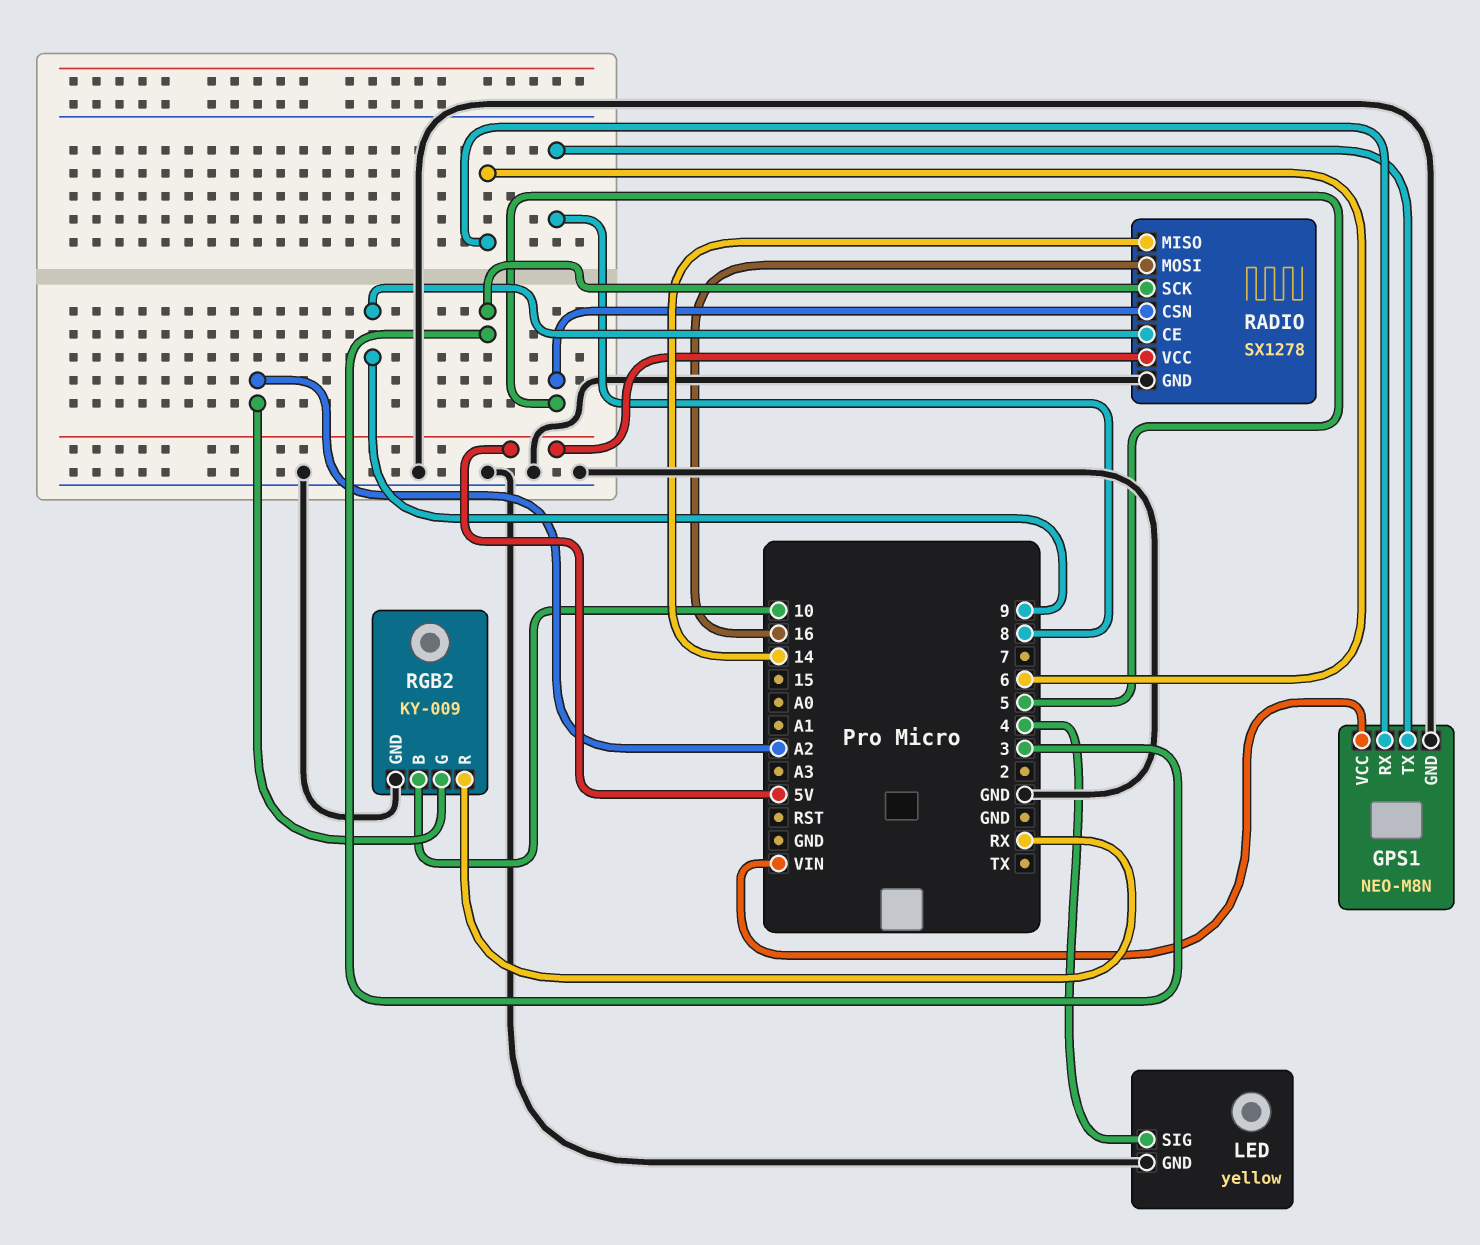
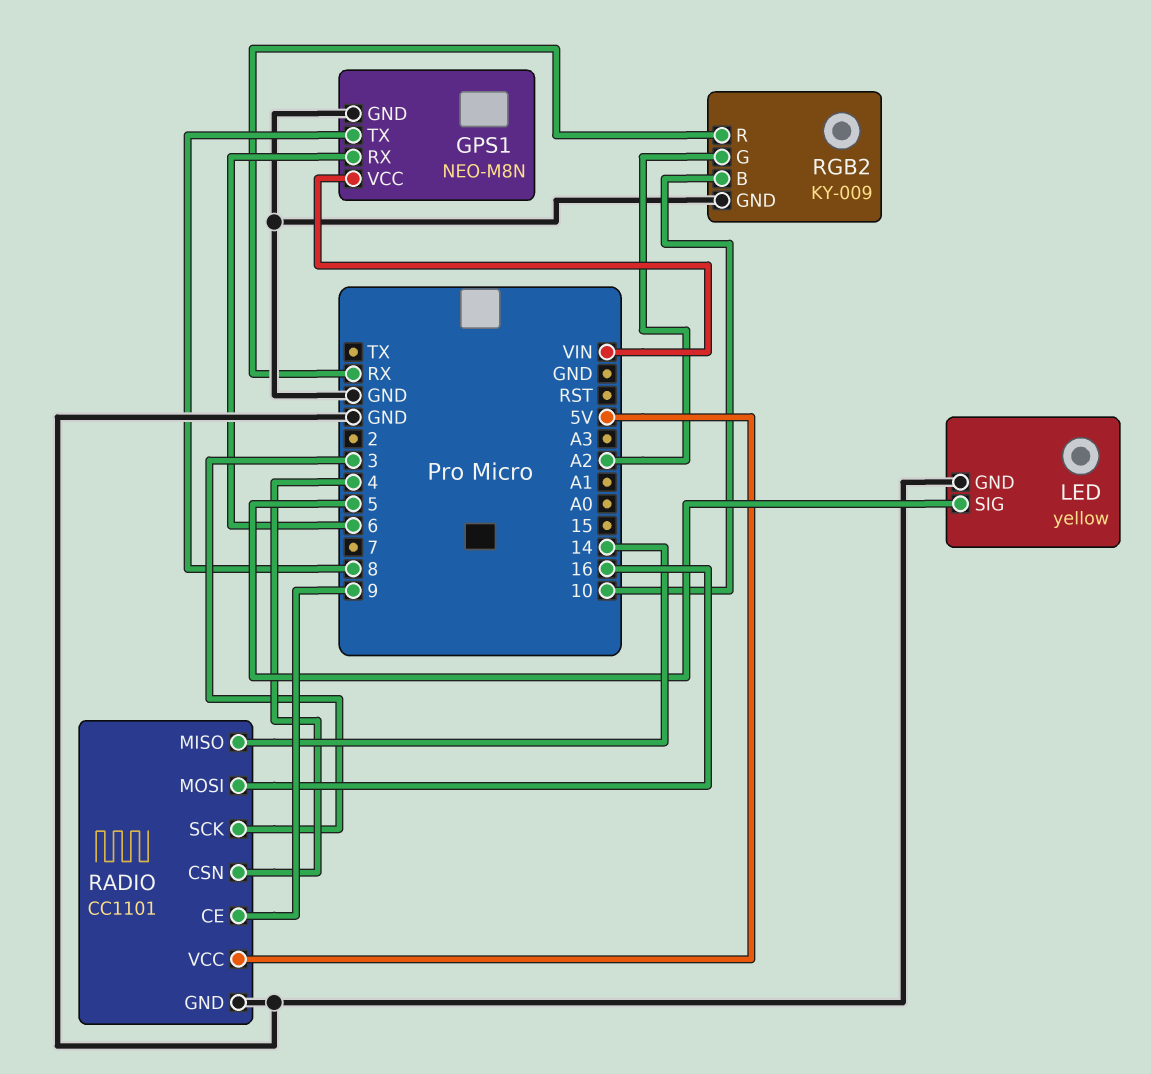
LED pin SIG: 4 -> 5
RADIO: SX1278 -> CC1101
RADIO pin CSN: 5 -> 4

